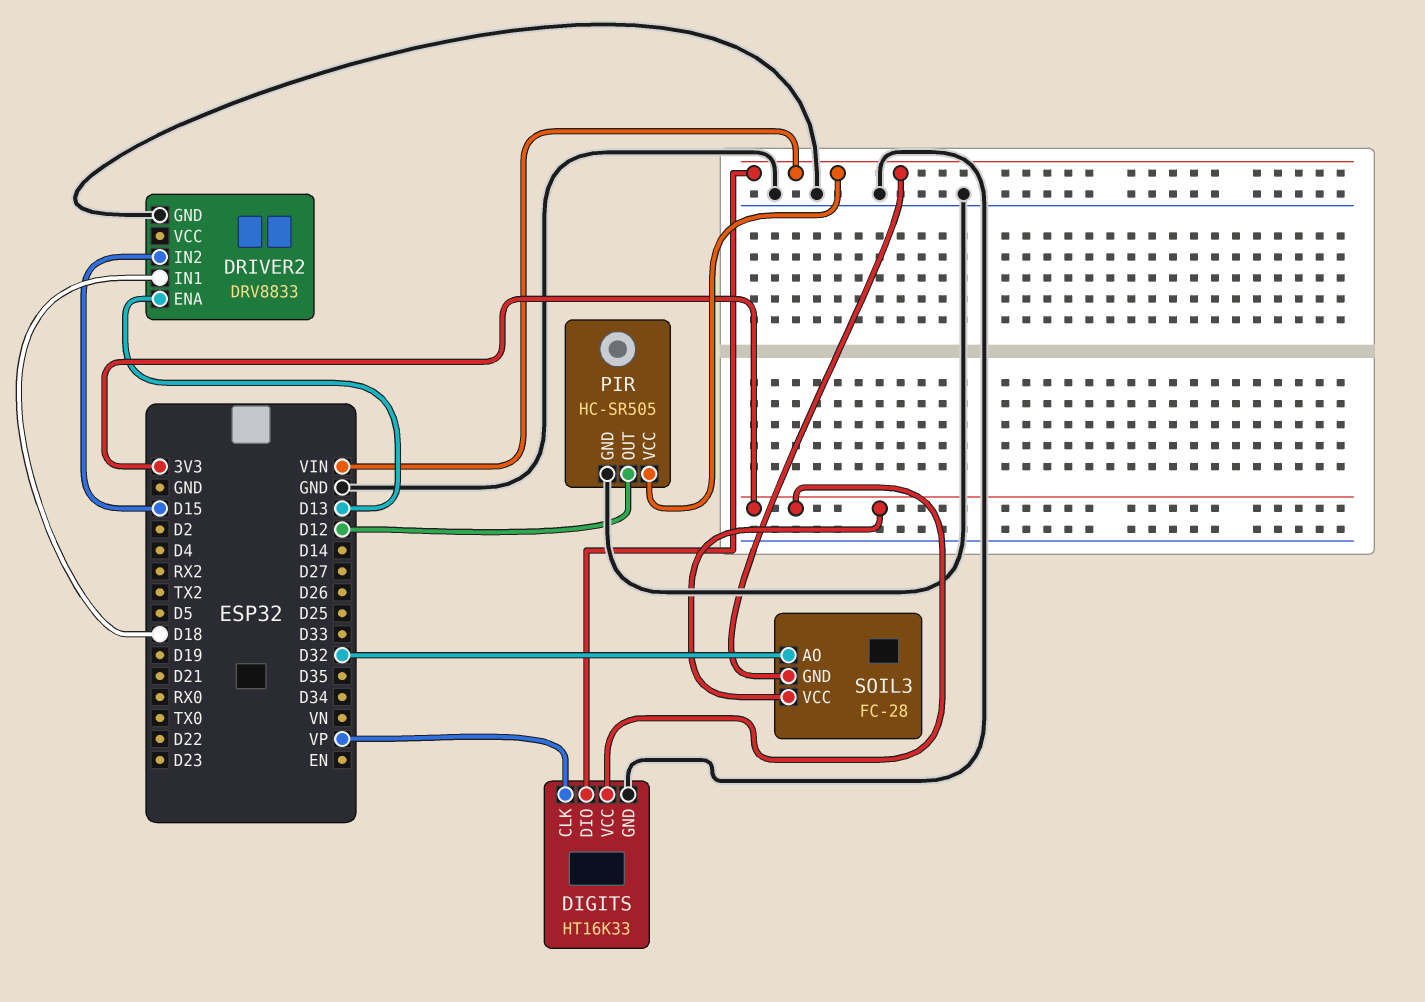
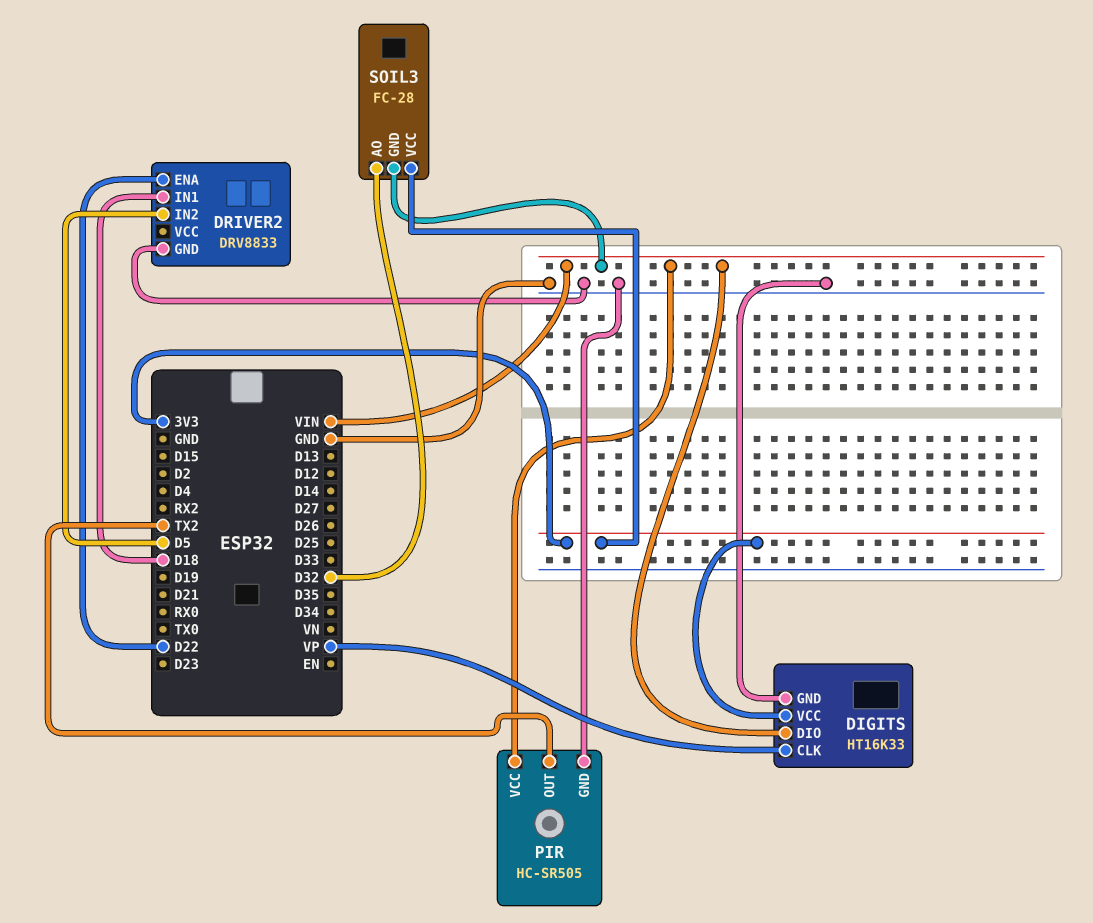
DRIVER2 pin ENA: D13 -> D22
DRIVER2 pin IN2: D15 -> D5
PIR pin OUT: D12 -> TX2

